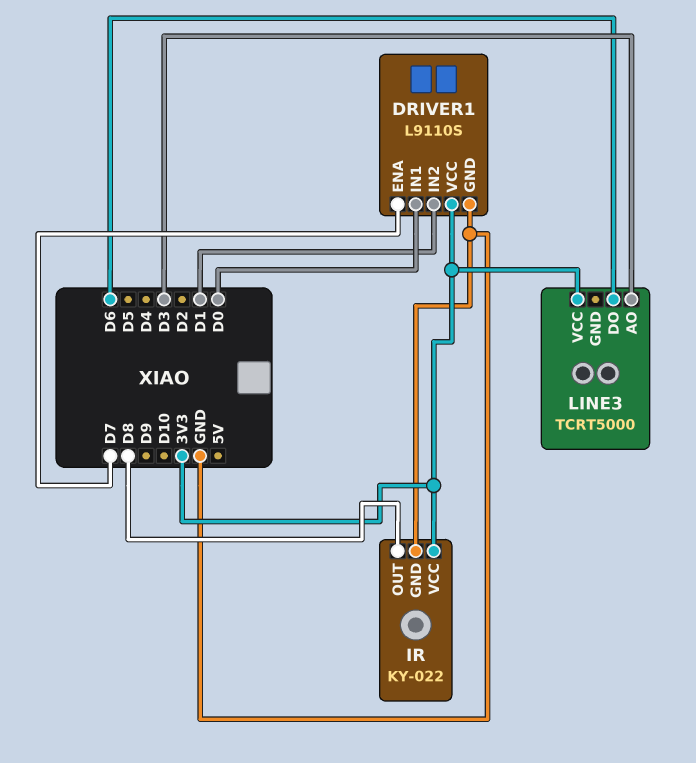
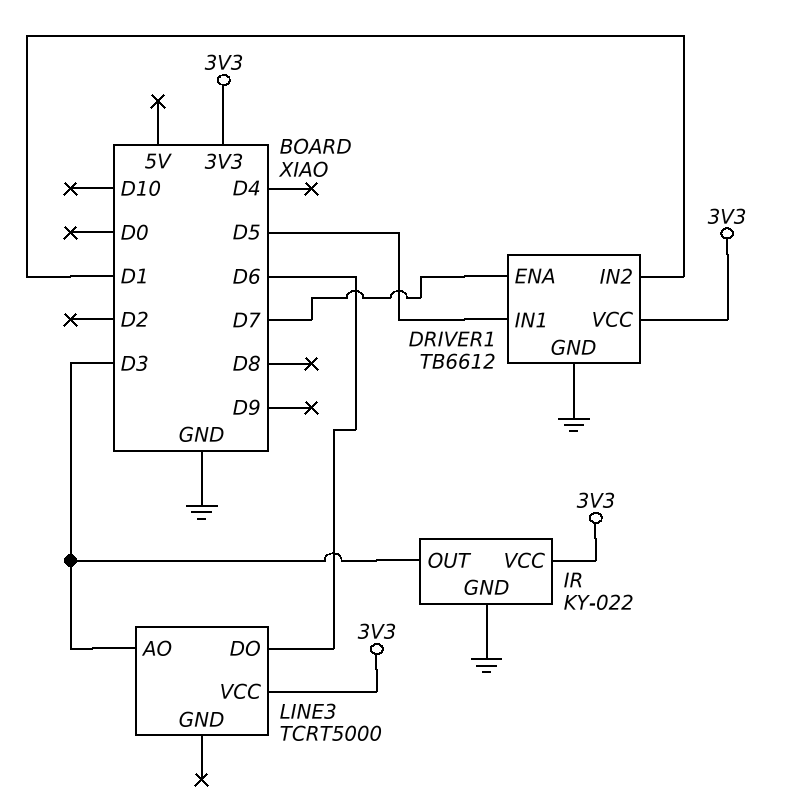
DRIVER1: L9110S -> TB6612
DRIVER1 pin IN1: D0 -> D5
IR pin OUT: D8 -> D3

